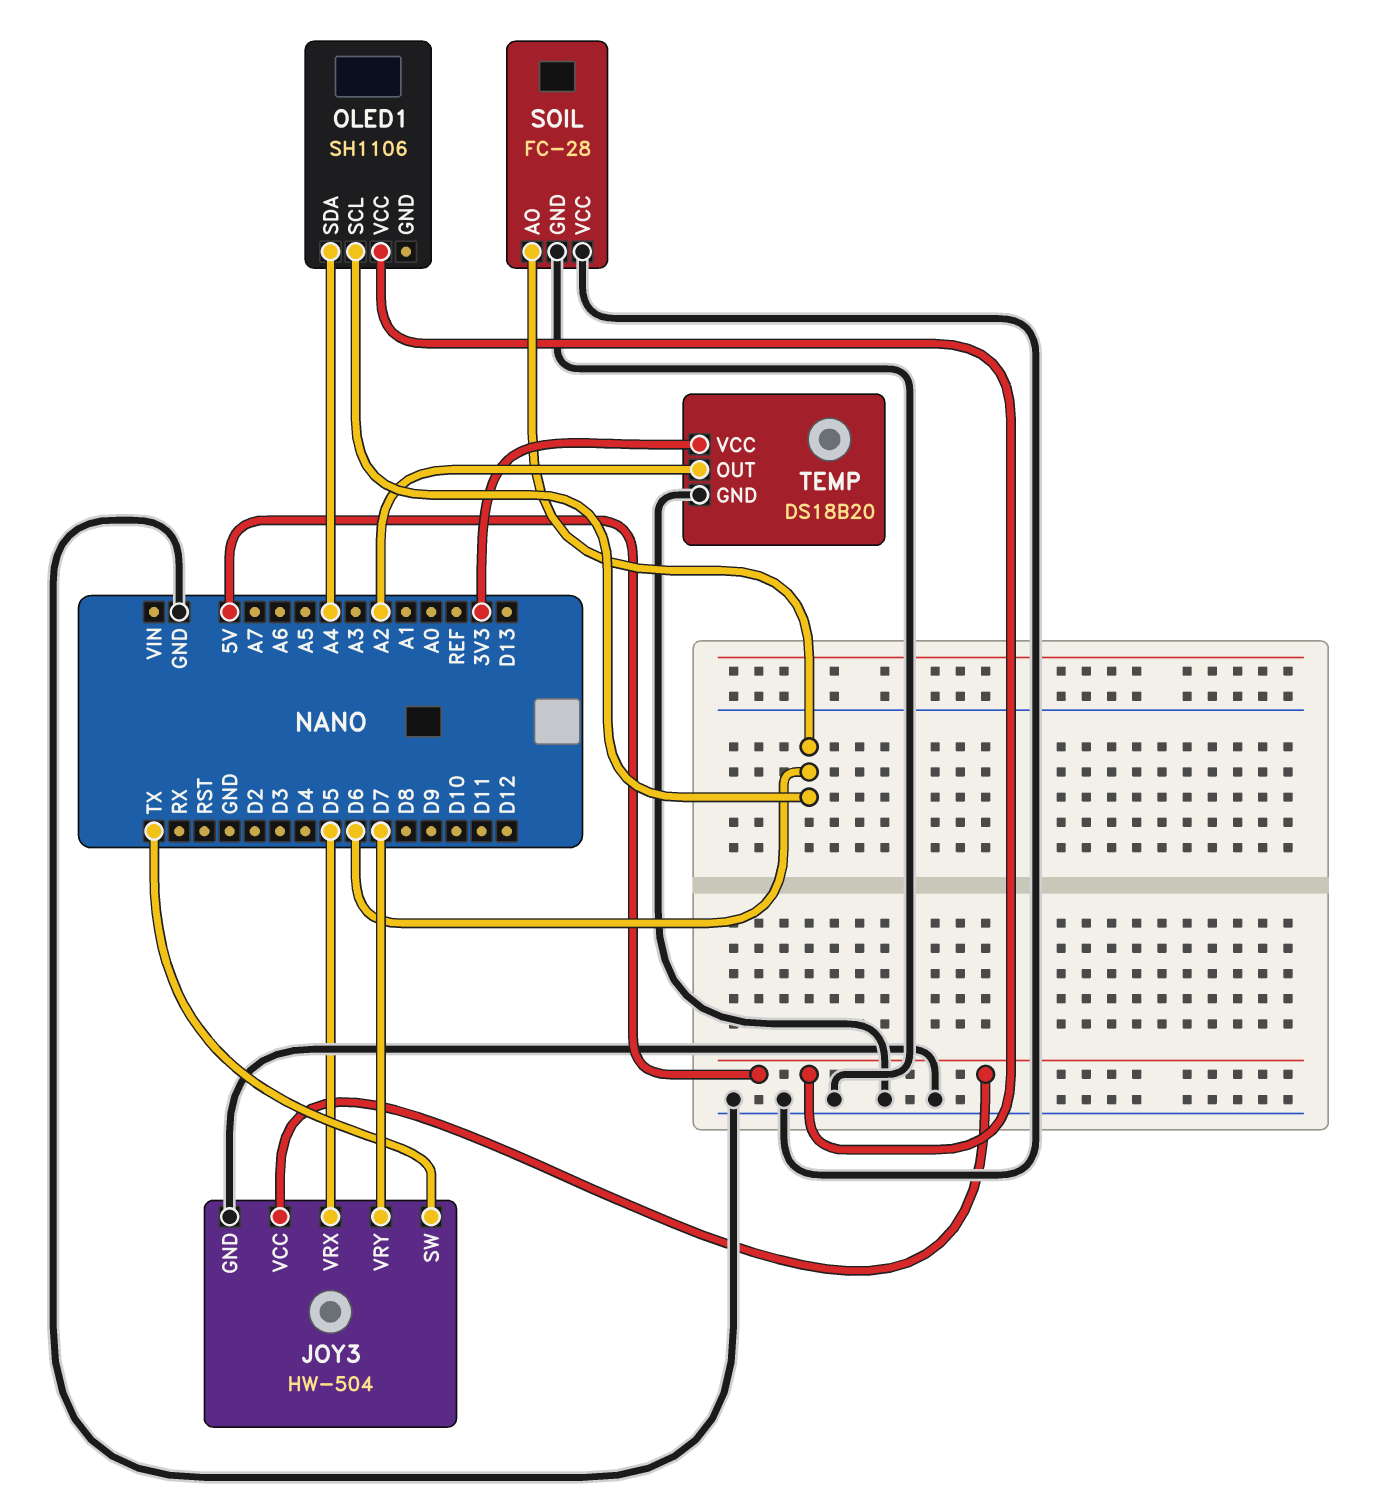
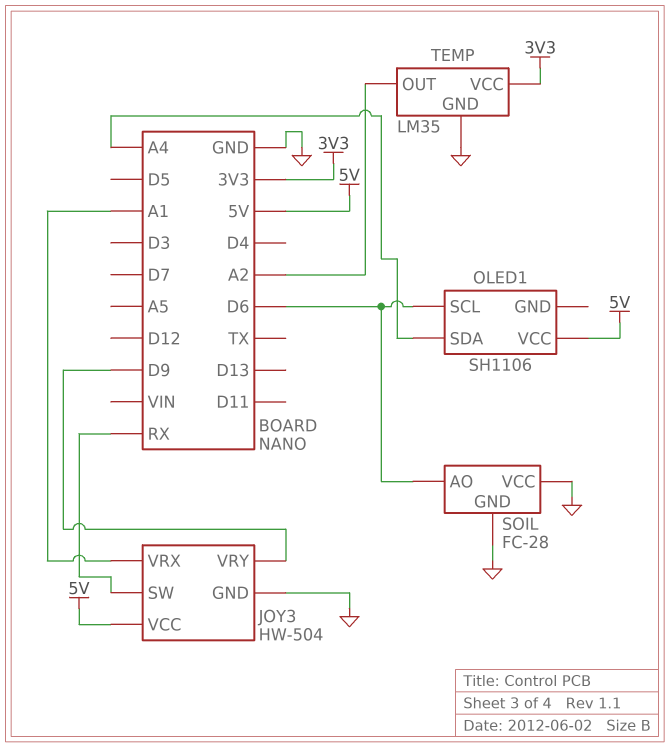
JOY3 pin SW: TX -> RX
JOY3 pin VRX: D5 -> A1
JOY3 pin VRY: D7 -> D9
TEMP: DS18B20 -> LM35

